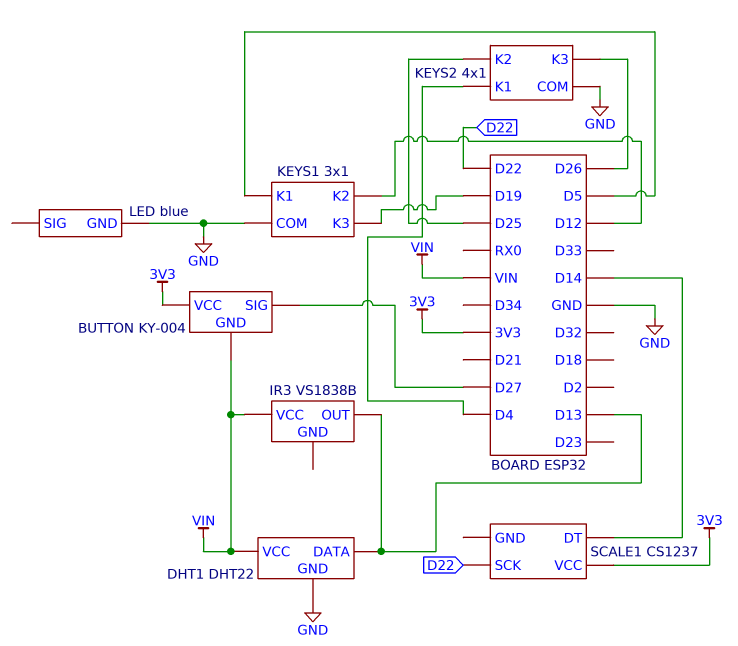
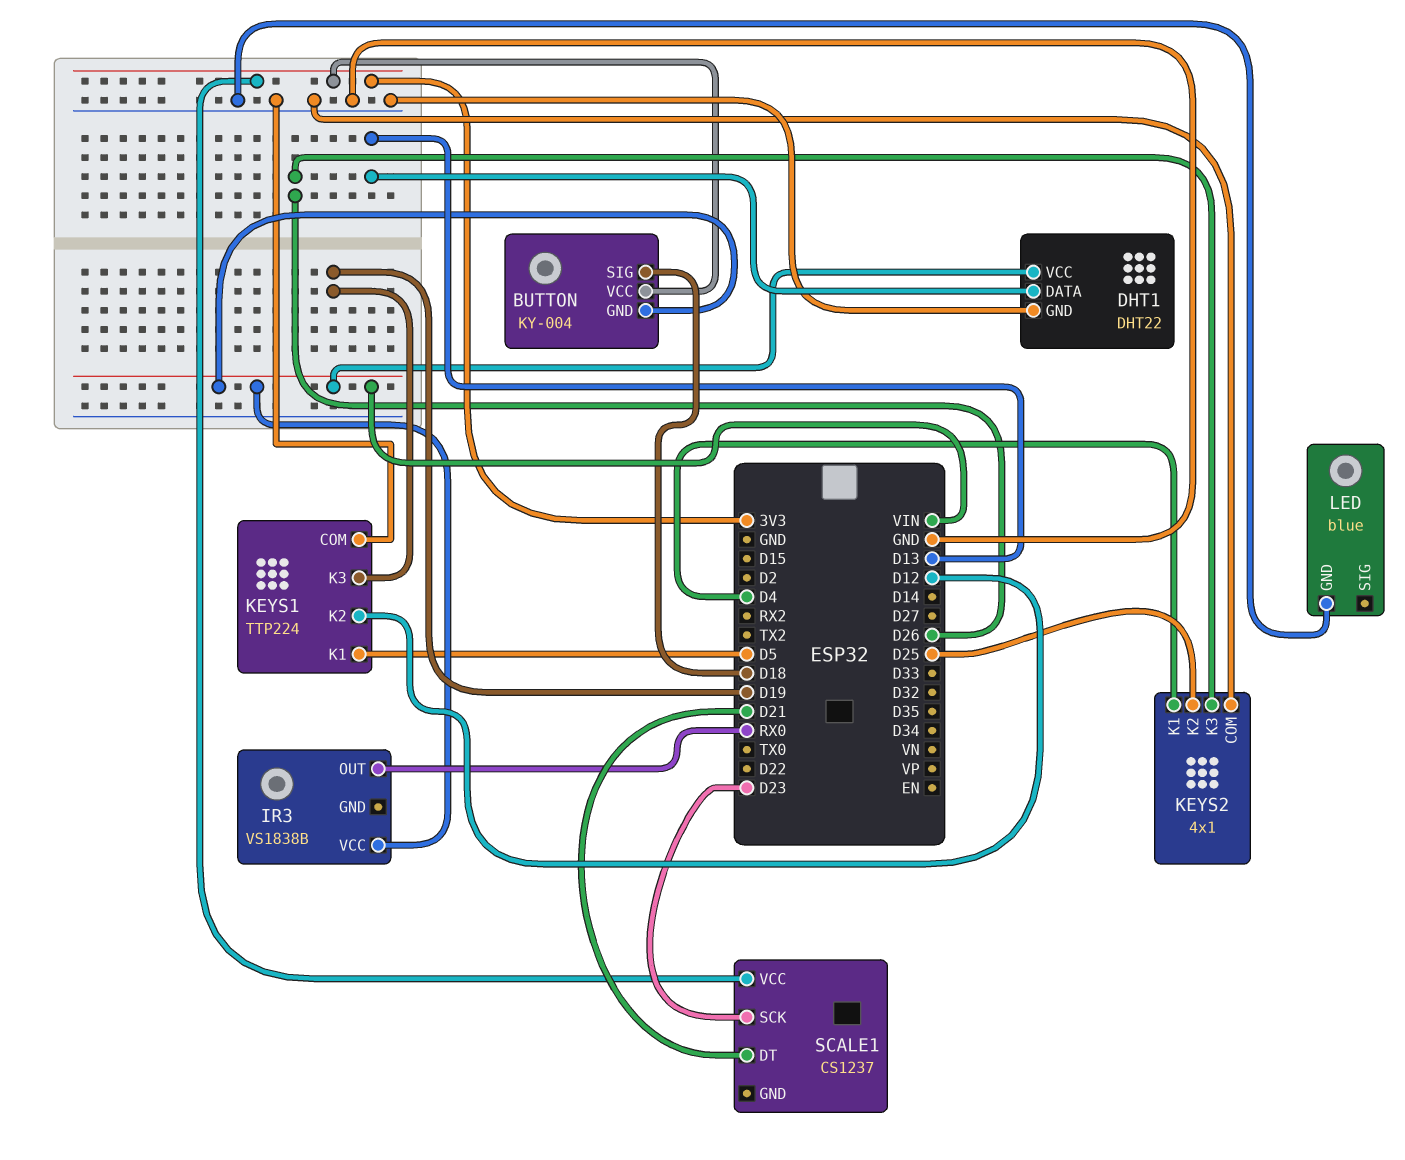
BUTTON pin SIG: D27 -> D18
IR3 pin OUT: D13 -> RX0
KEYS1: 3x1 -> TTP224
SCALE1 pin DT: D14 -> D21
SCALE1 pin SCK: D22 -> D23

